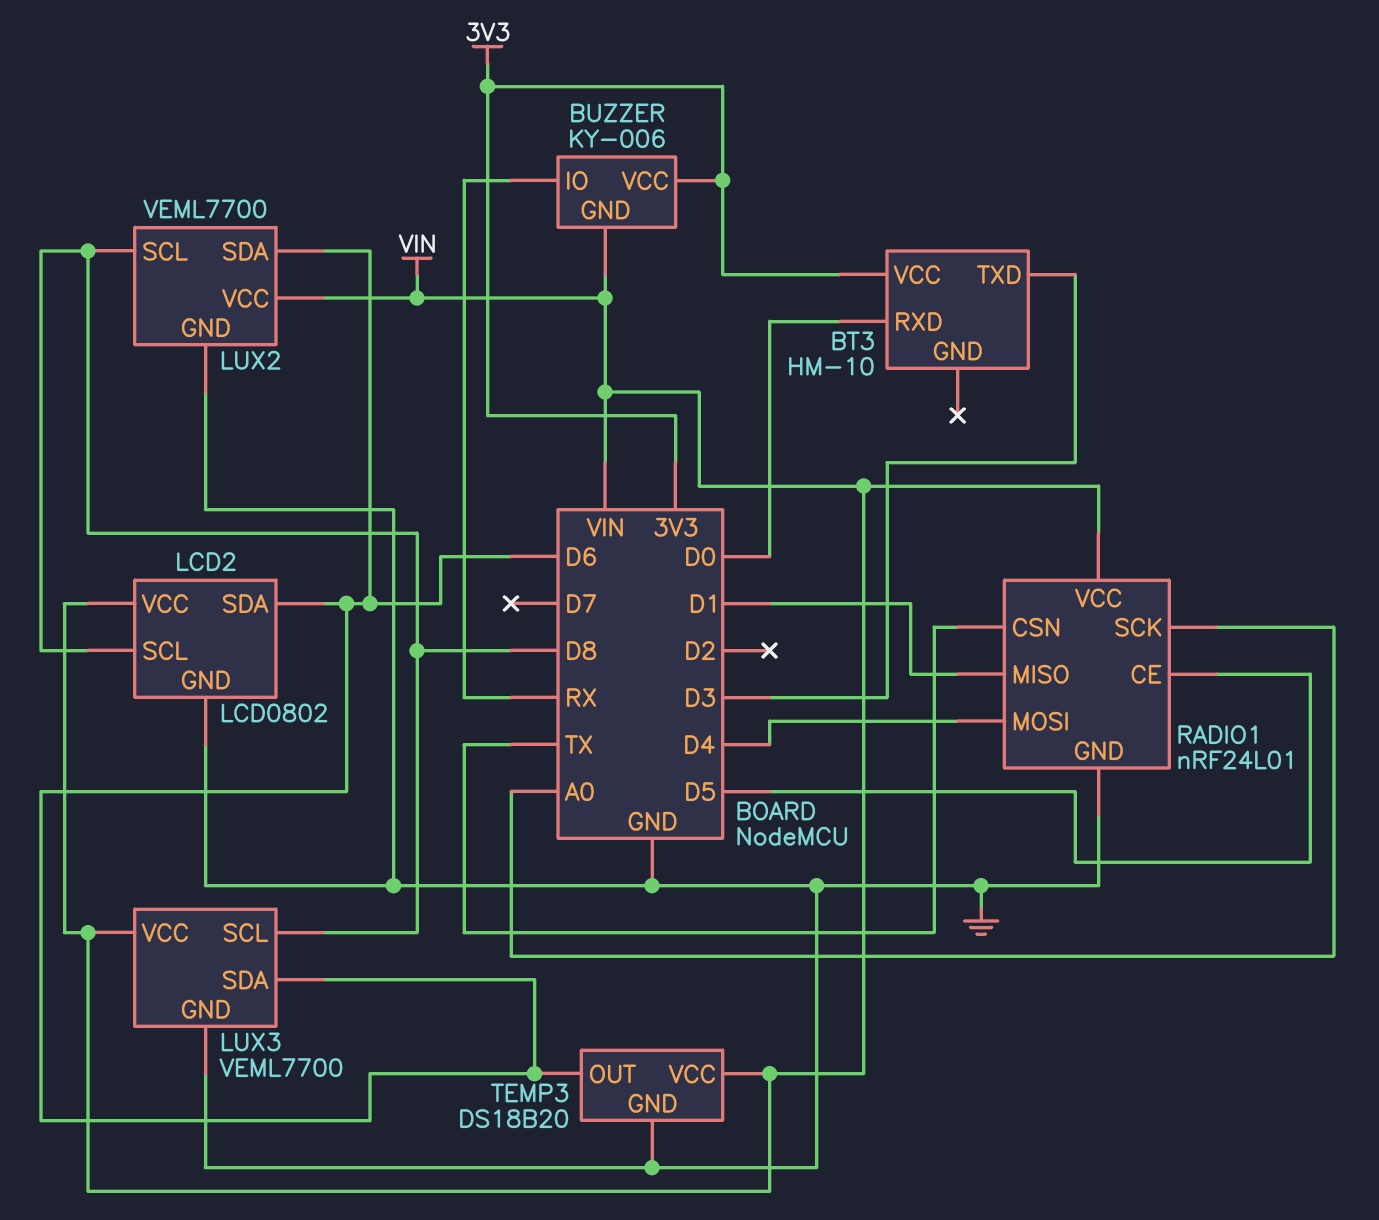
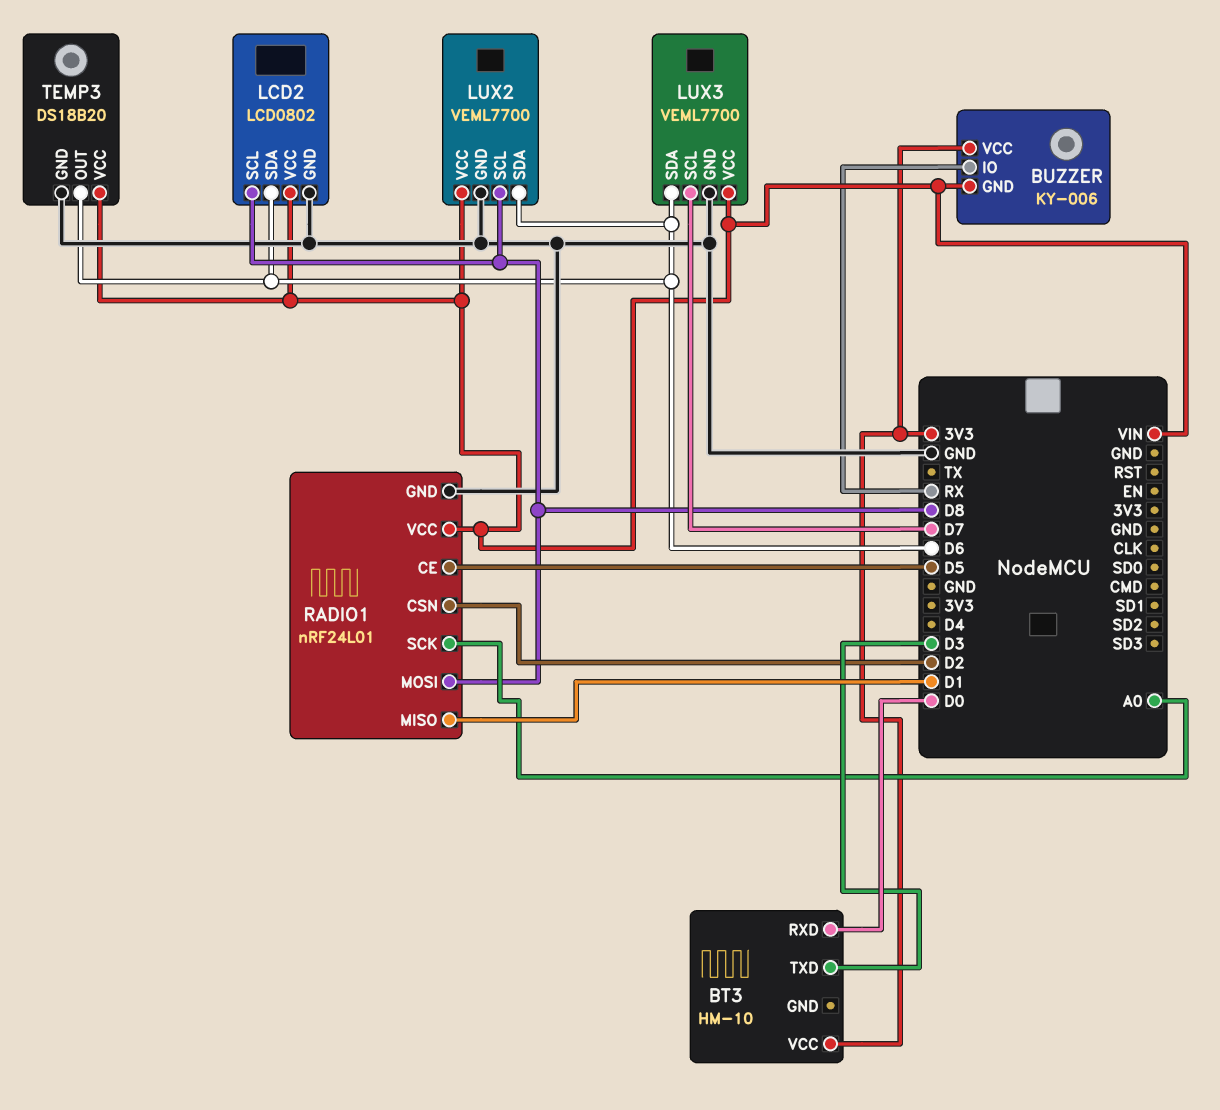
LUX3 pin SCL: D8 -> D7
RADIO1 pin CSN: TX -> D2
RADIO1 pin MOSI: D4 -> D8

